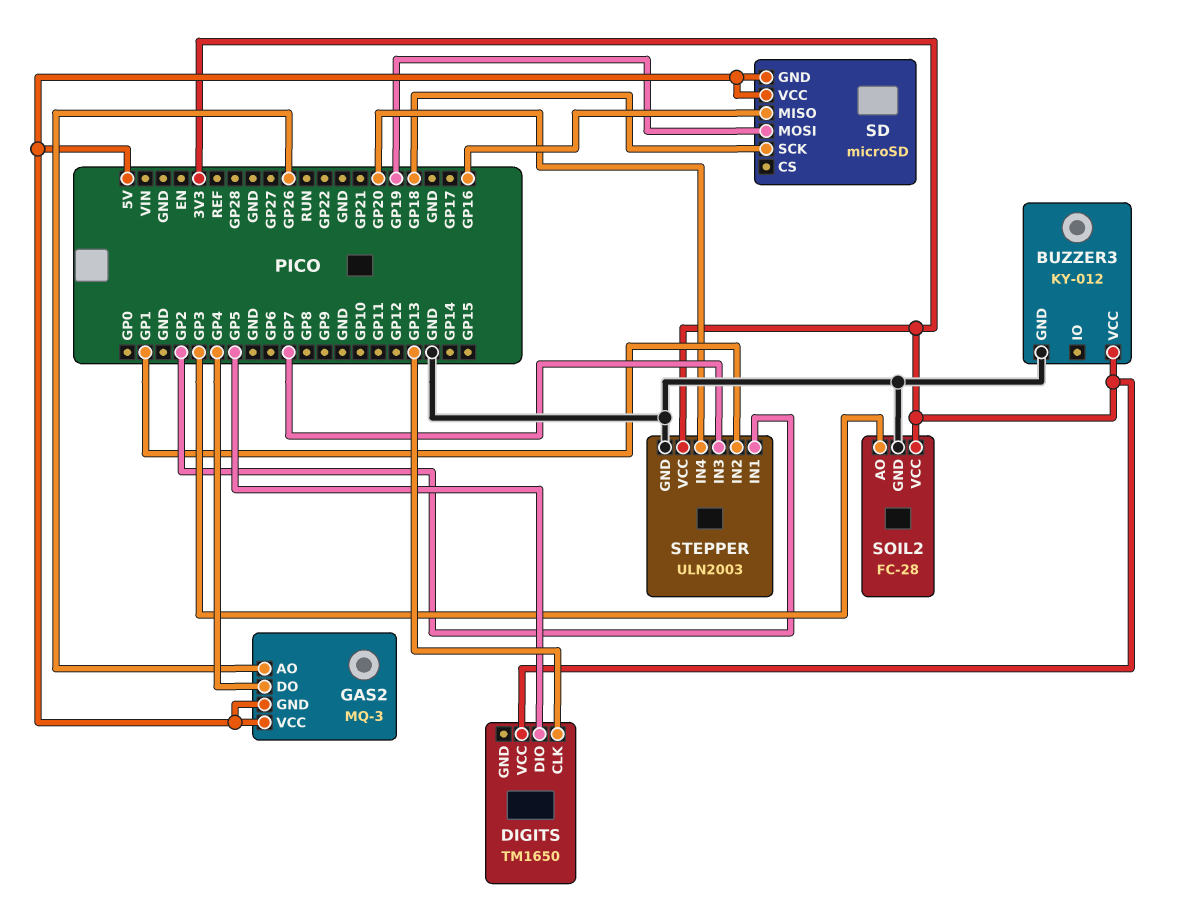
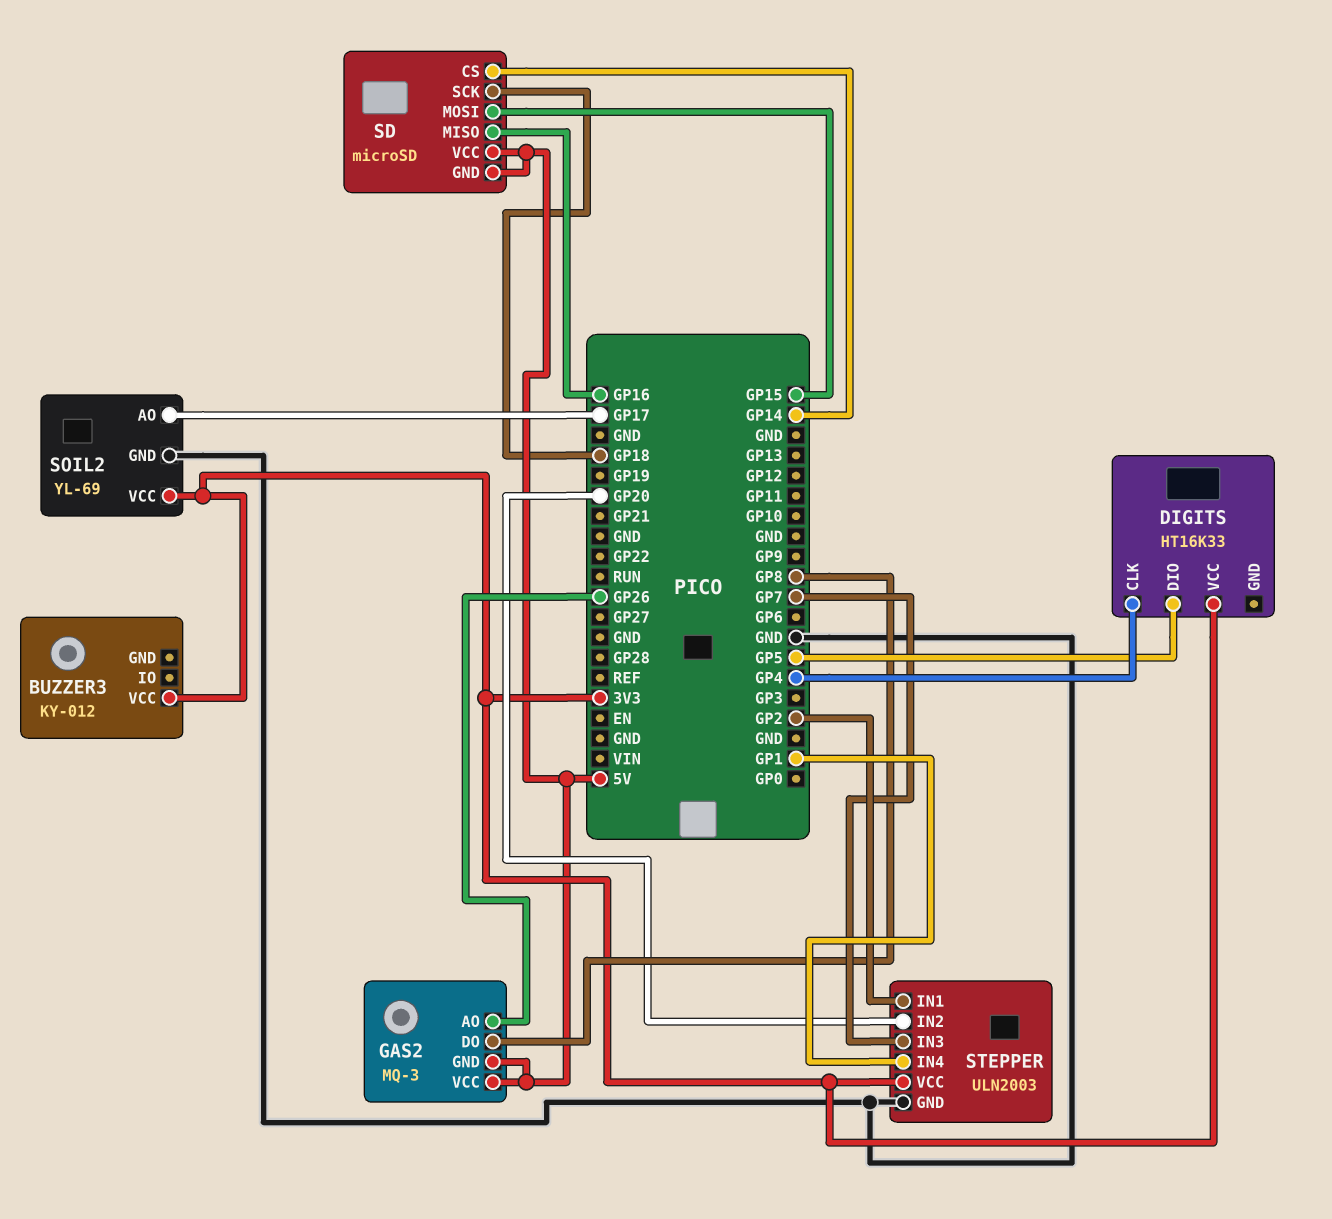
BUZZER3 pin GND: GND -> none
DIGITS: TM1650 -> HT16K33
DIGITS pin CLK: GP13 -> GP4
GAS2 pin DO: GP4 -> GP8
SD pin CS: none -> GP14
SD pin MOSI: GP19 -> GP15
SOIL2: FC-28 -> YL-69
SOIL2 pin AO: GP3 -> GP17
STEPPER pin IN2: GP1 -> GP20
STEPPER pin IN4: GP20 -> GP1

